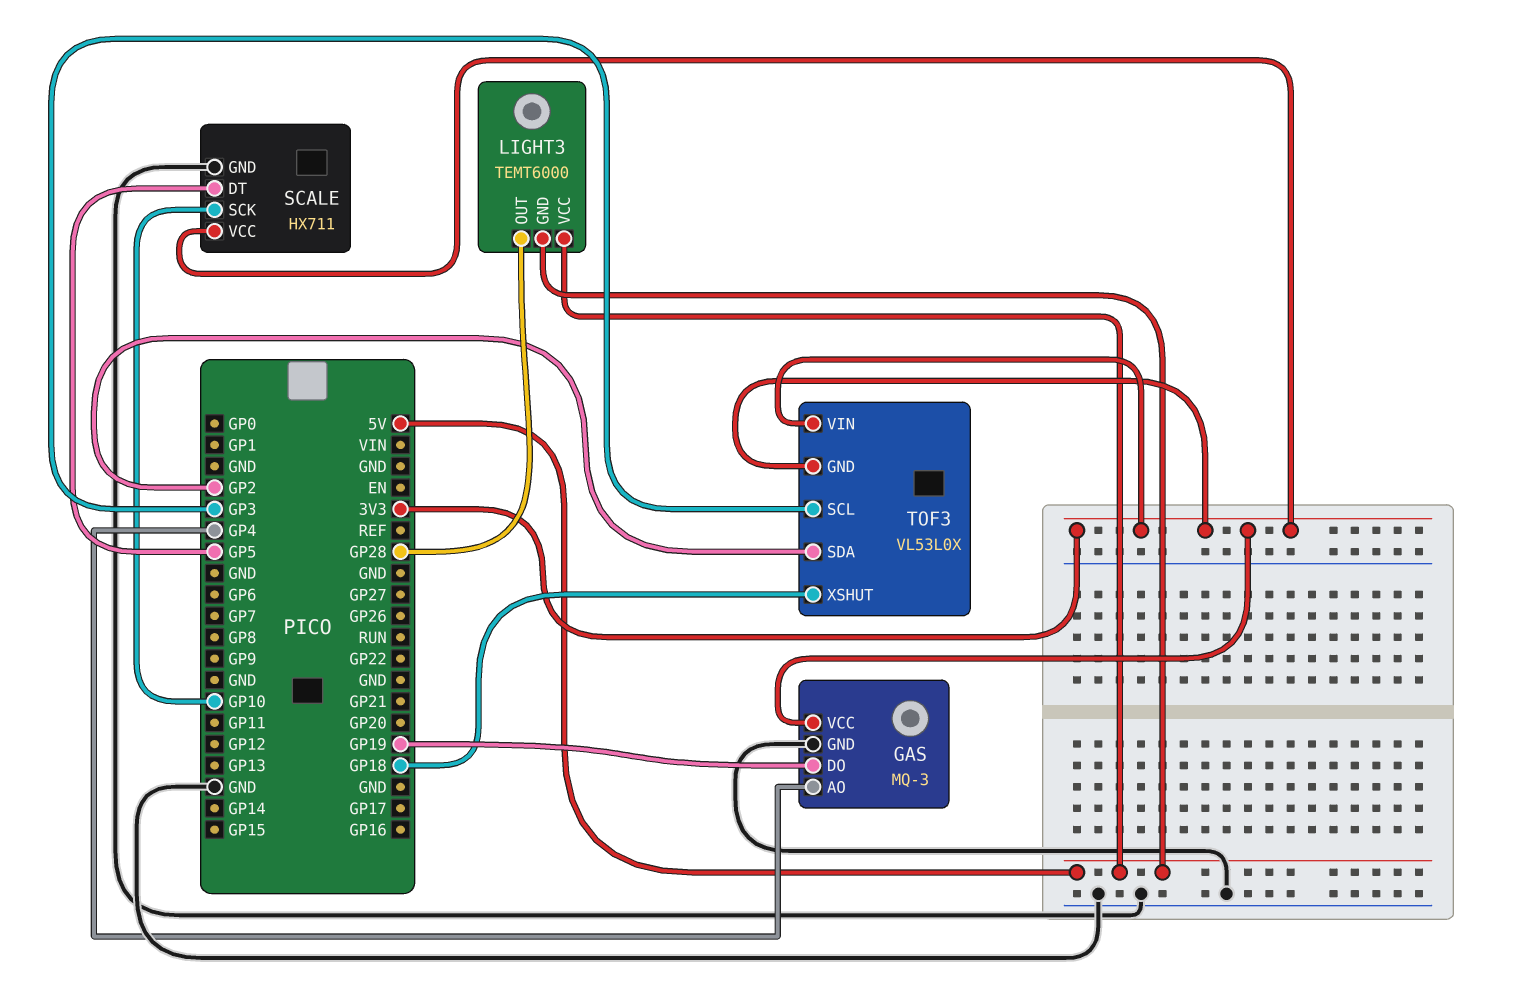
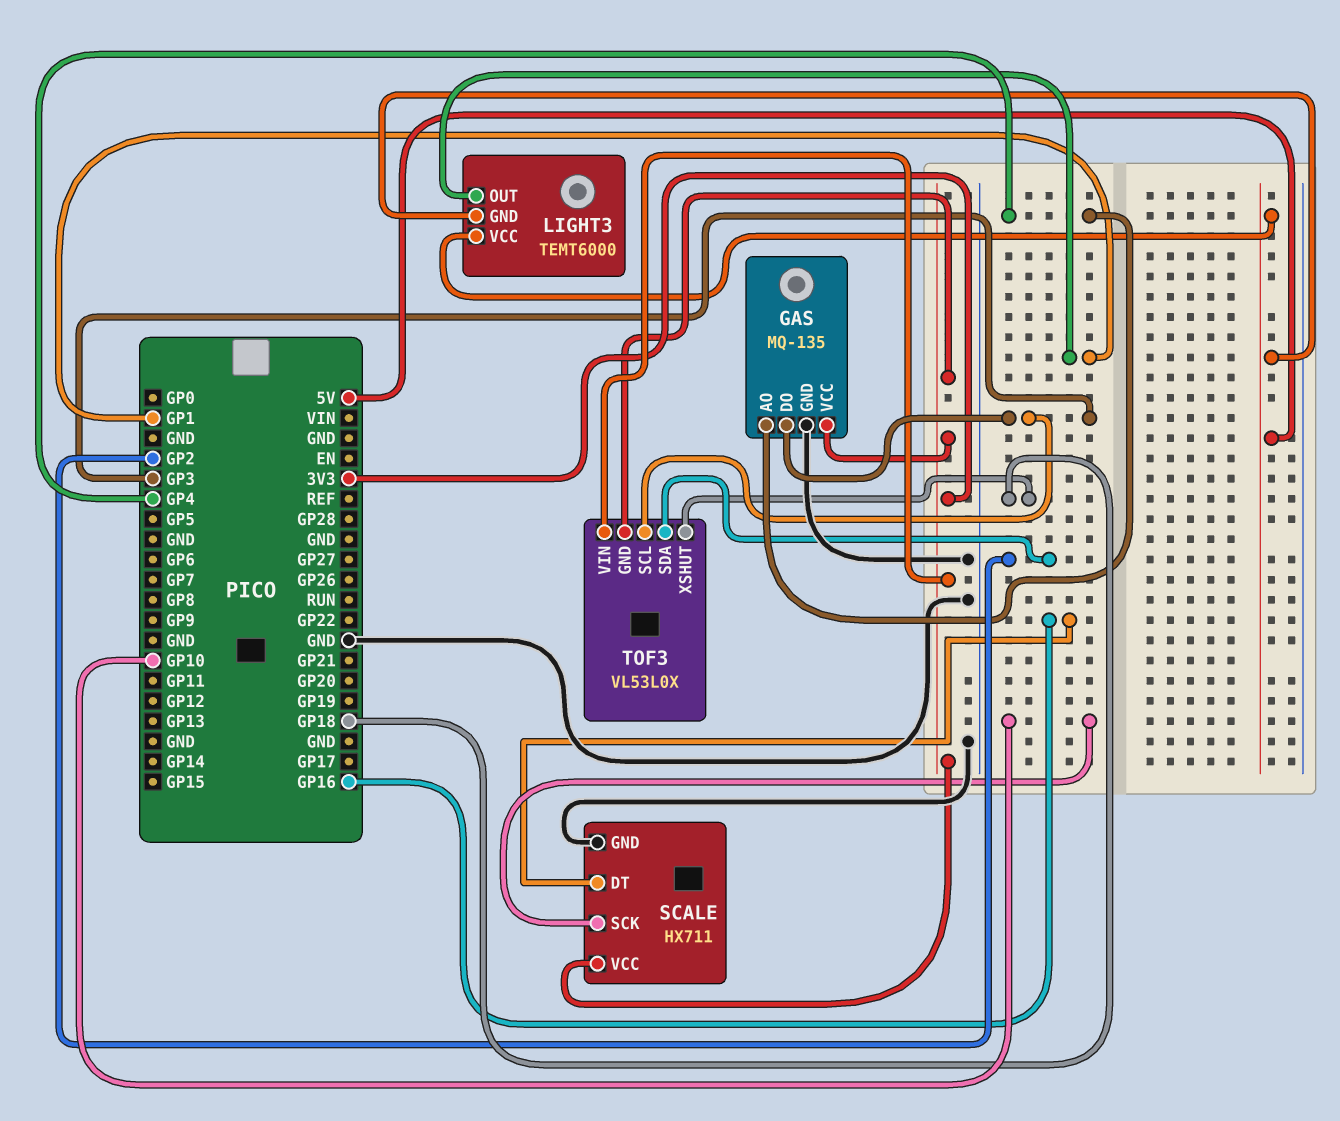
GAS: MQ-3 -> MQ-135
GAS pin DO: GP19 -> GP3
LIGHT3 pin OUT: GP28 -> GP1
SCALE pin DT: GP5 -> GP16

